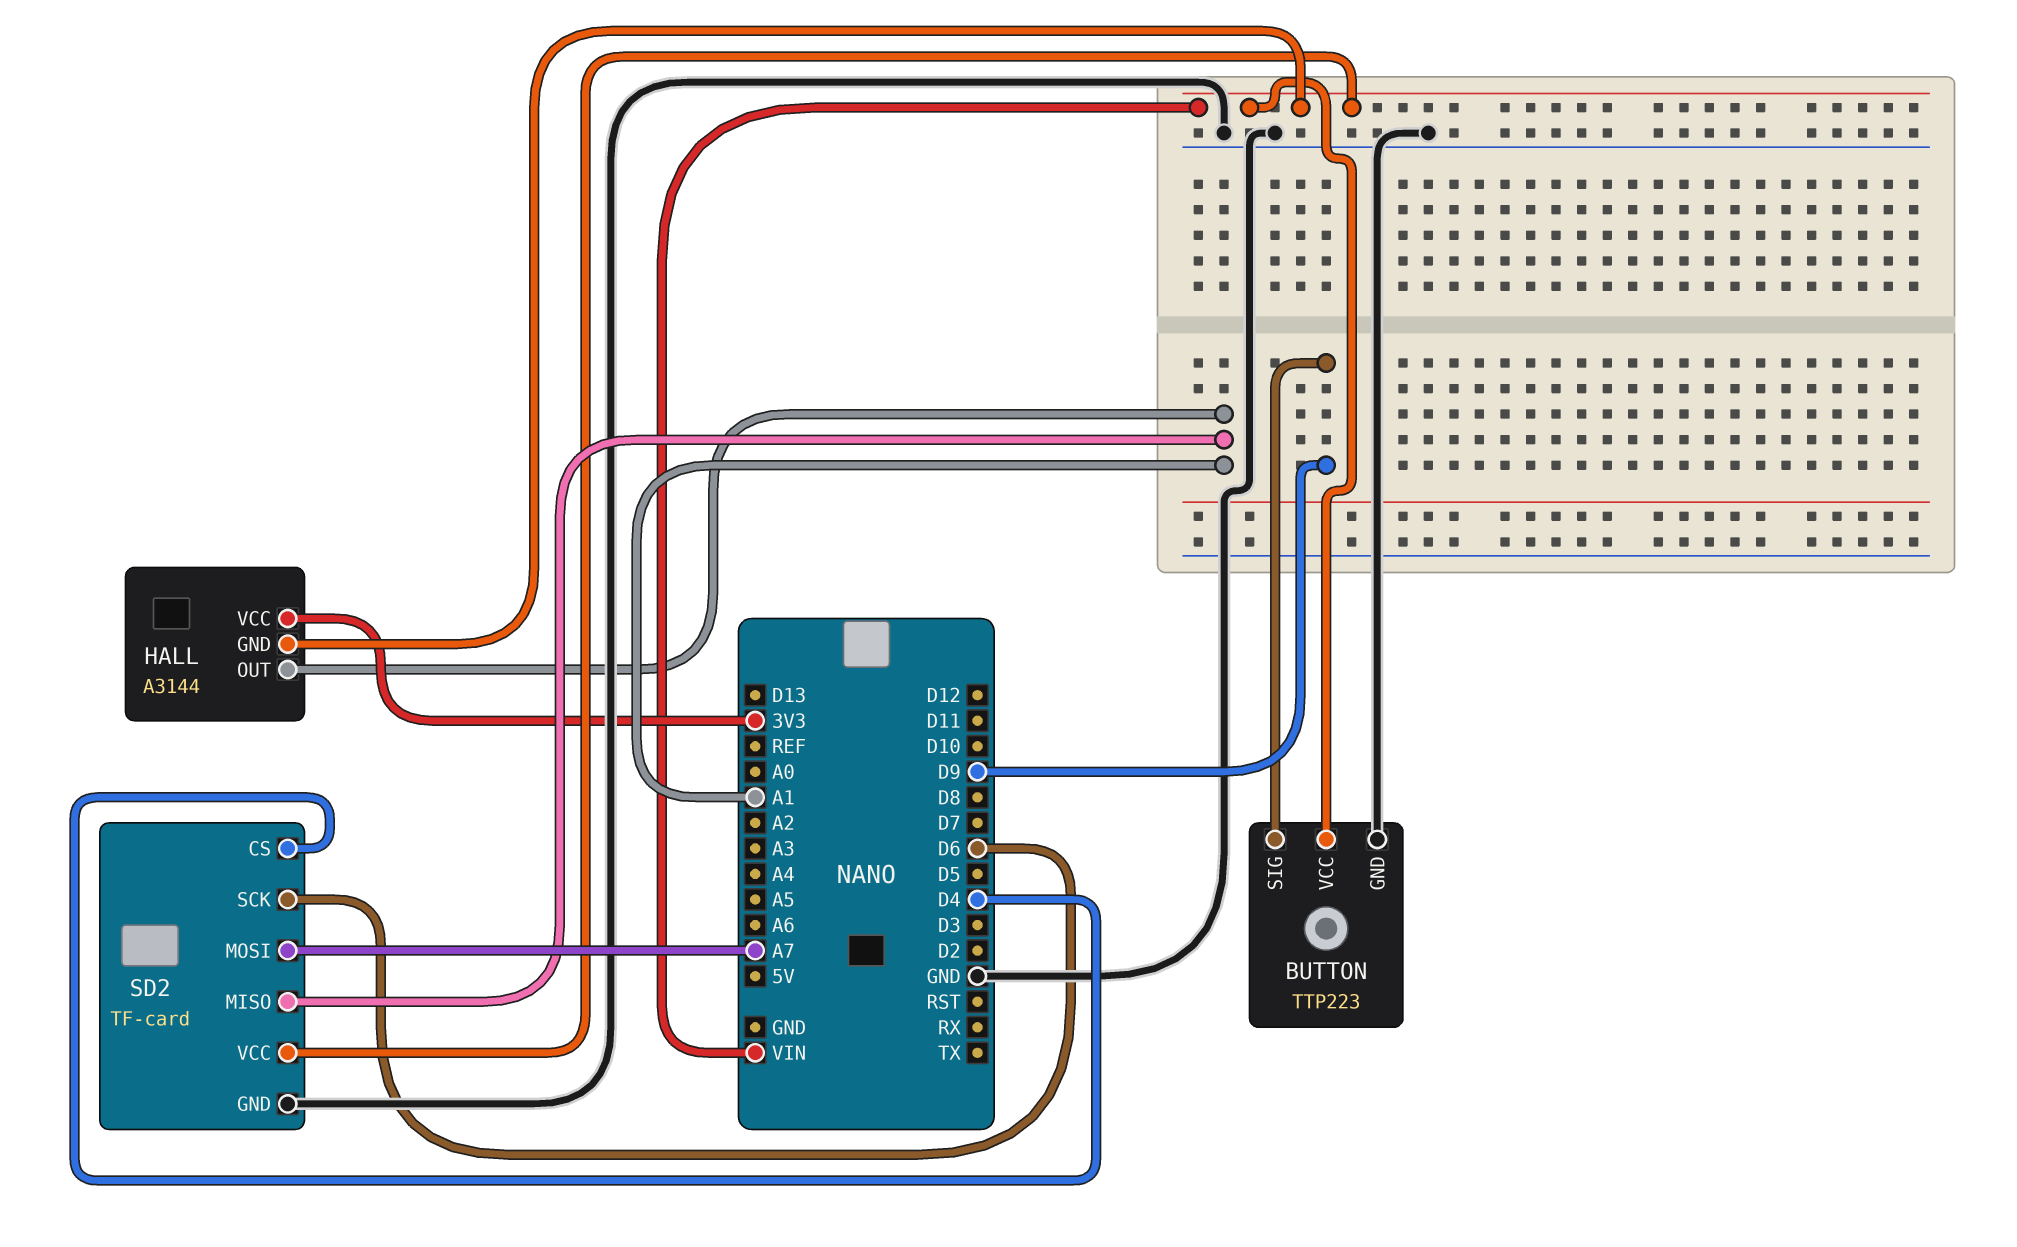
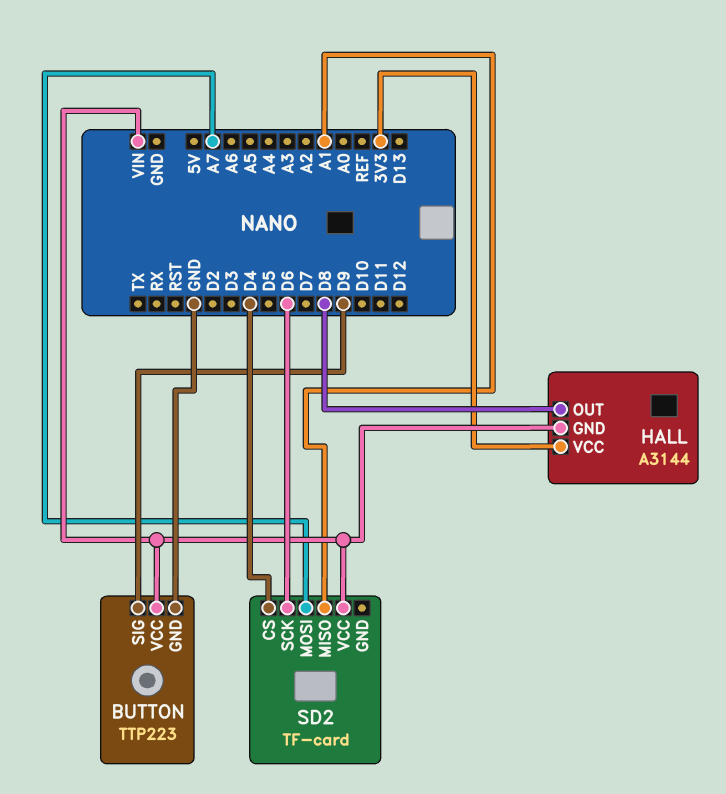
HALL pin OUT: A1 -> D8
SD2 pin GND: GND -> none

